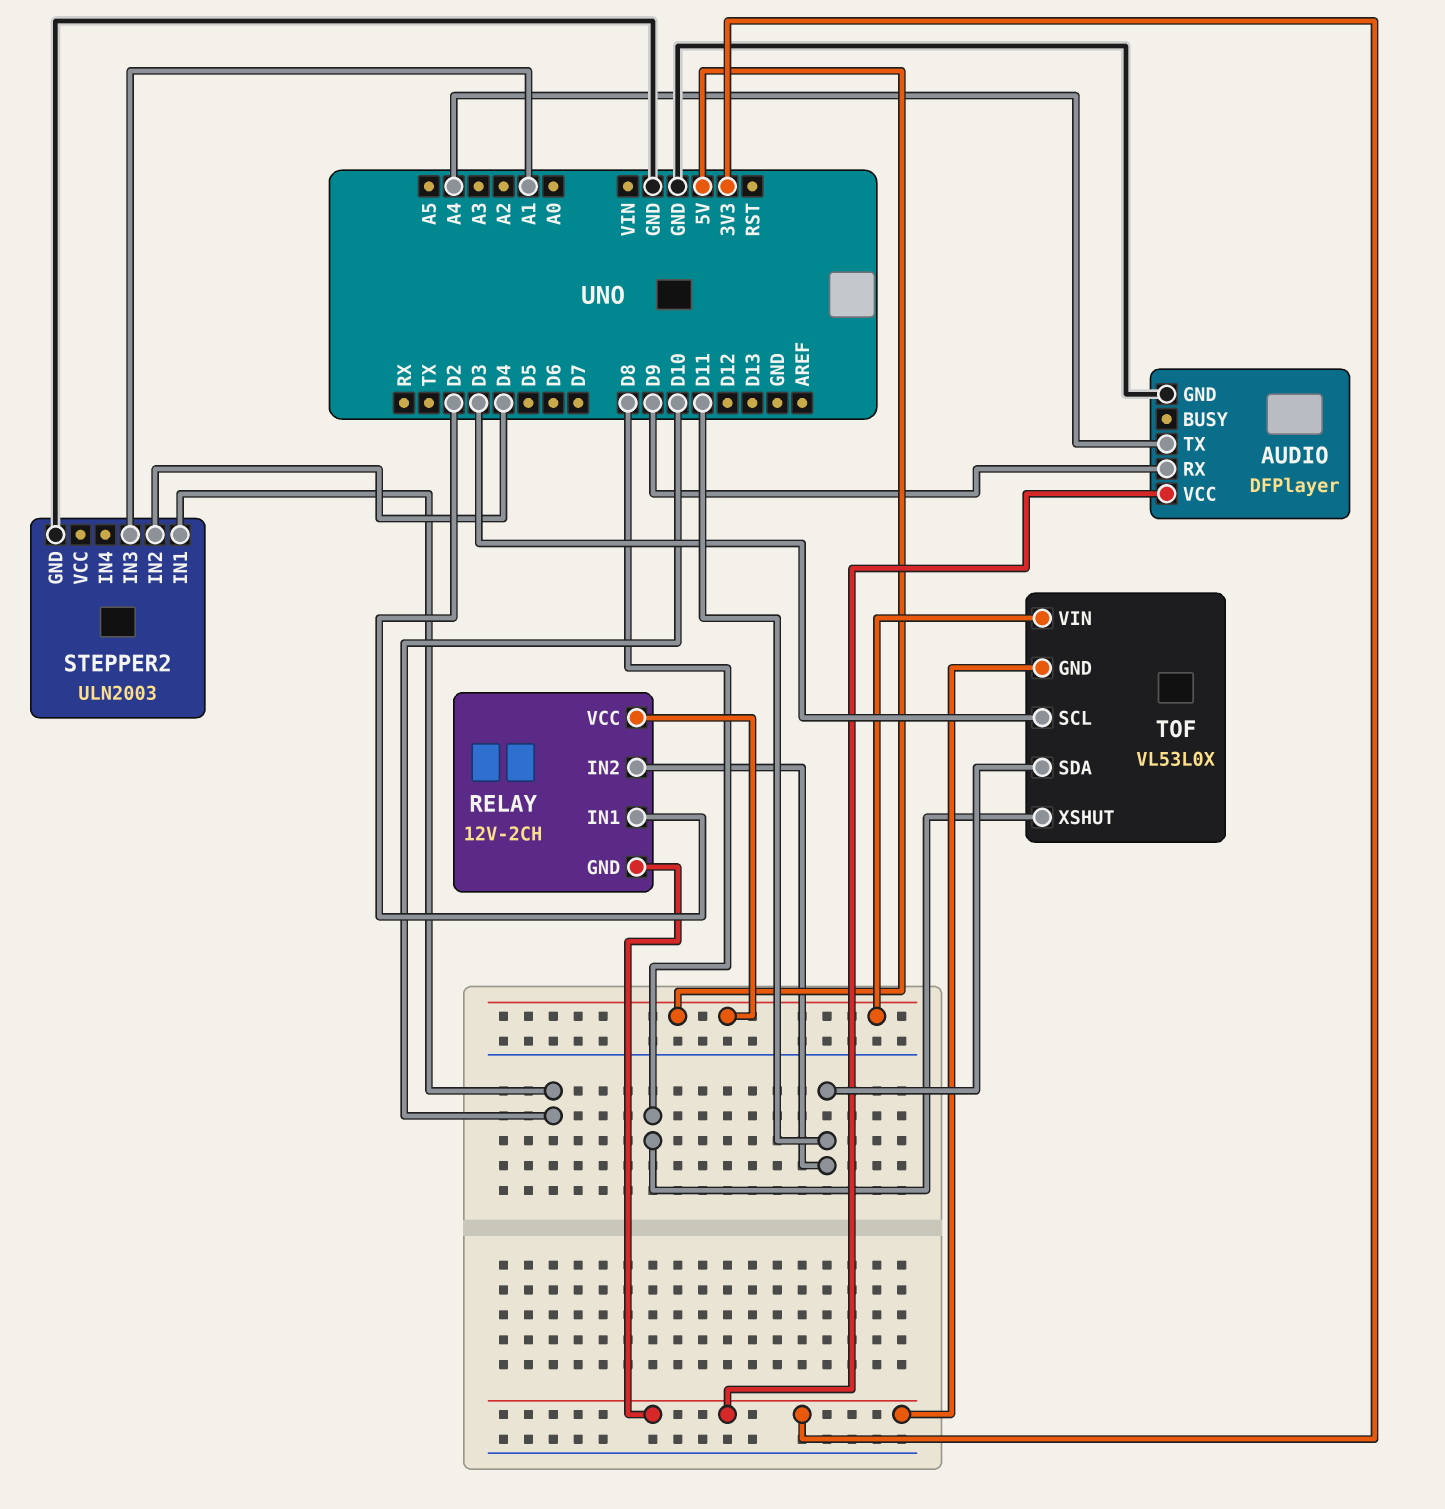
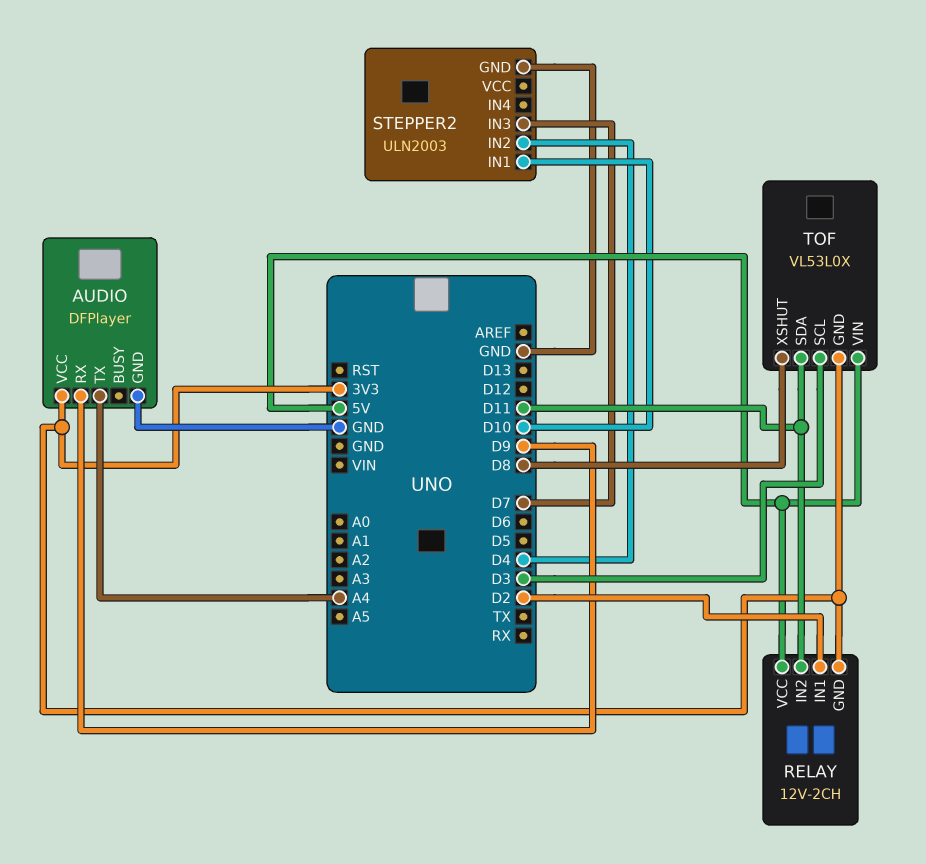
STEPPER2 pin IN3: A1 -> D7

